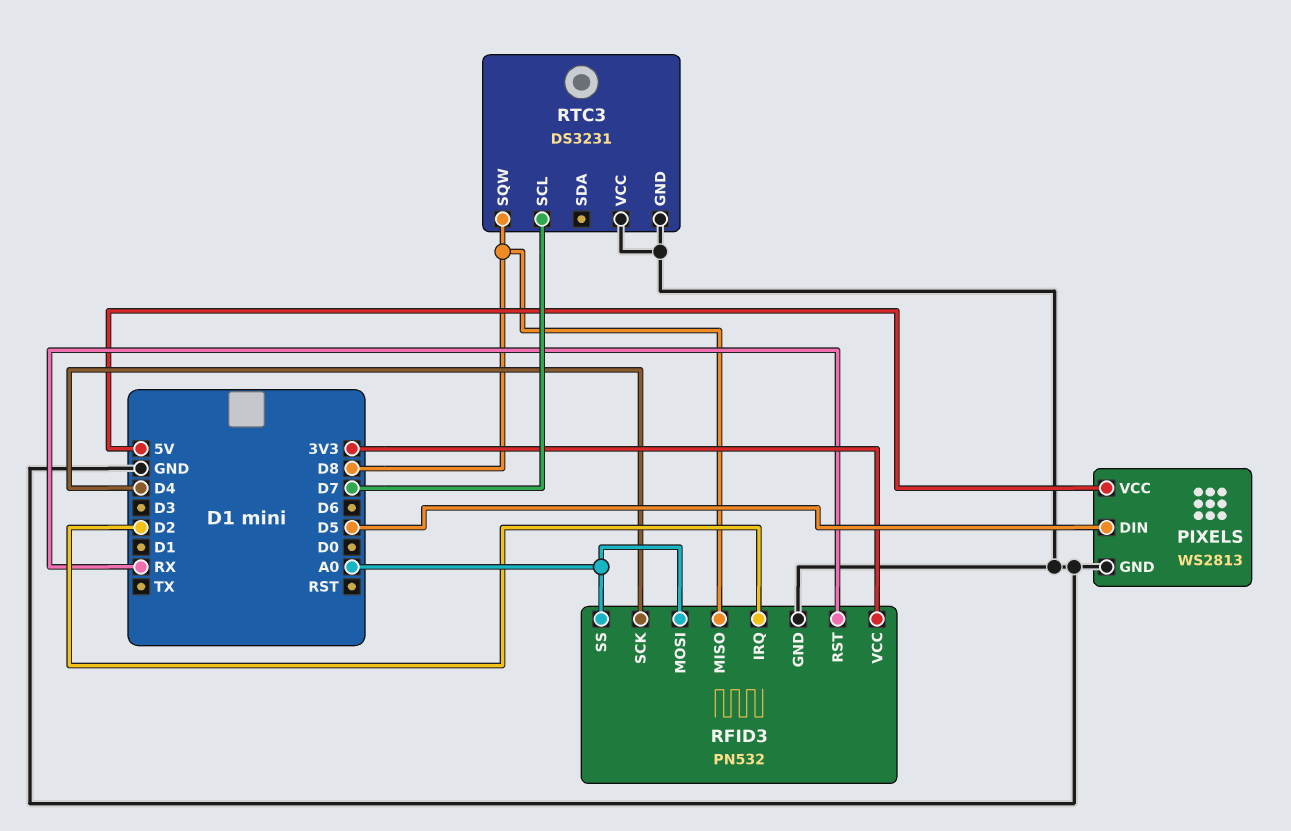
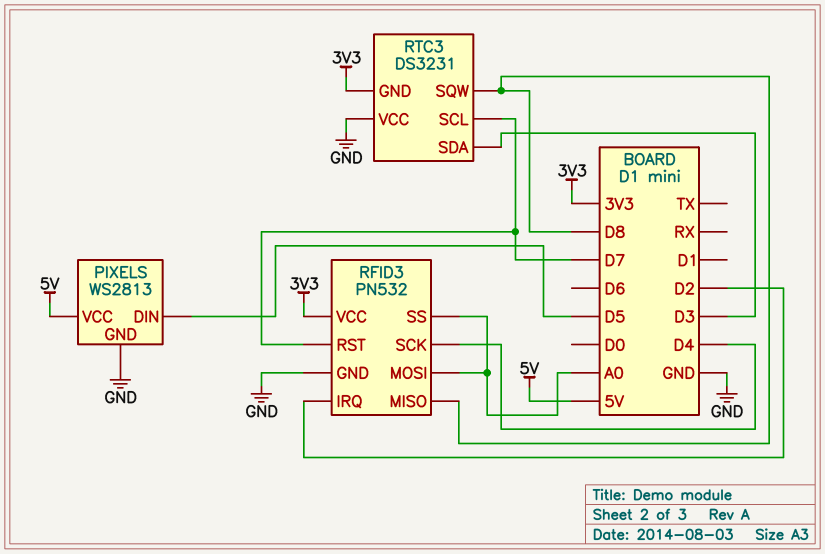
RFID3 pin RST: RX -> D7
RTC3 pin GND: GND -> 3V3
RTC3 pin SDA: none -> D3

